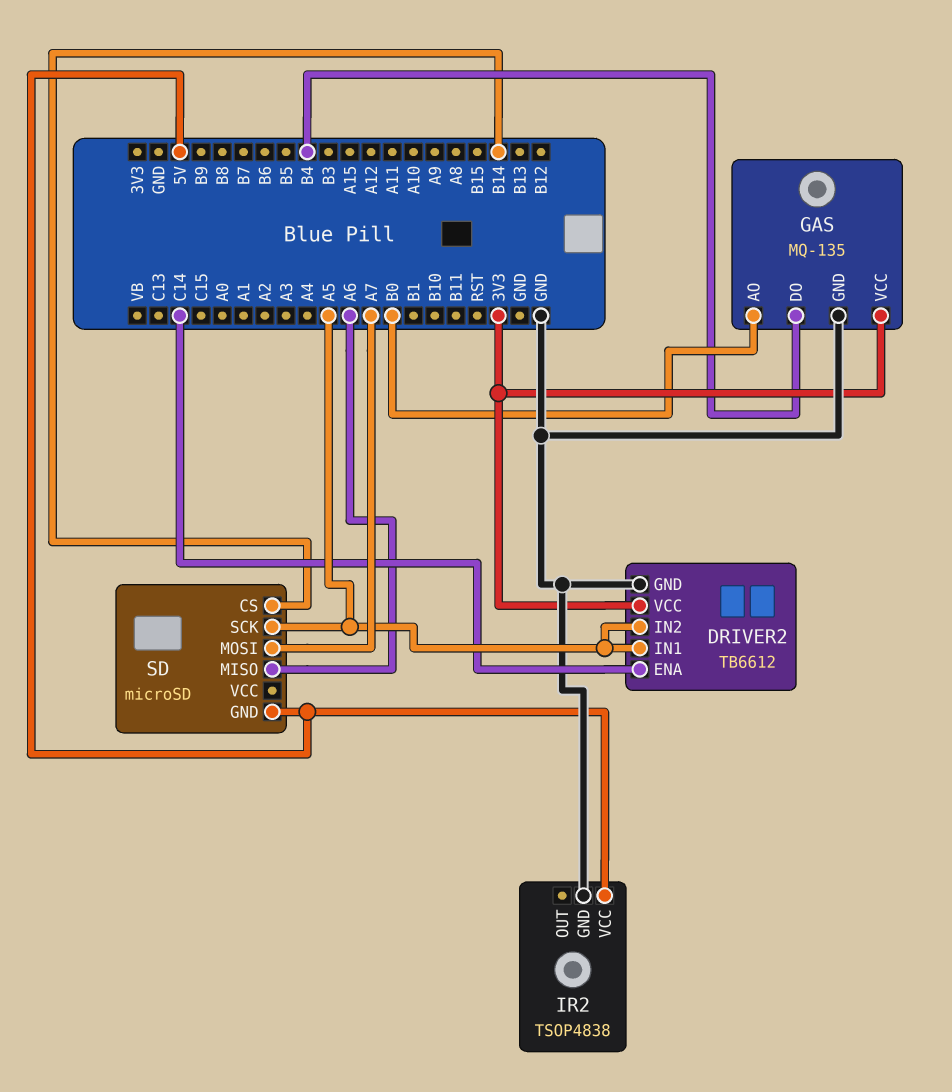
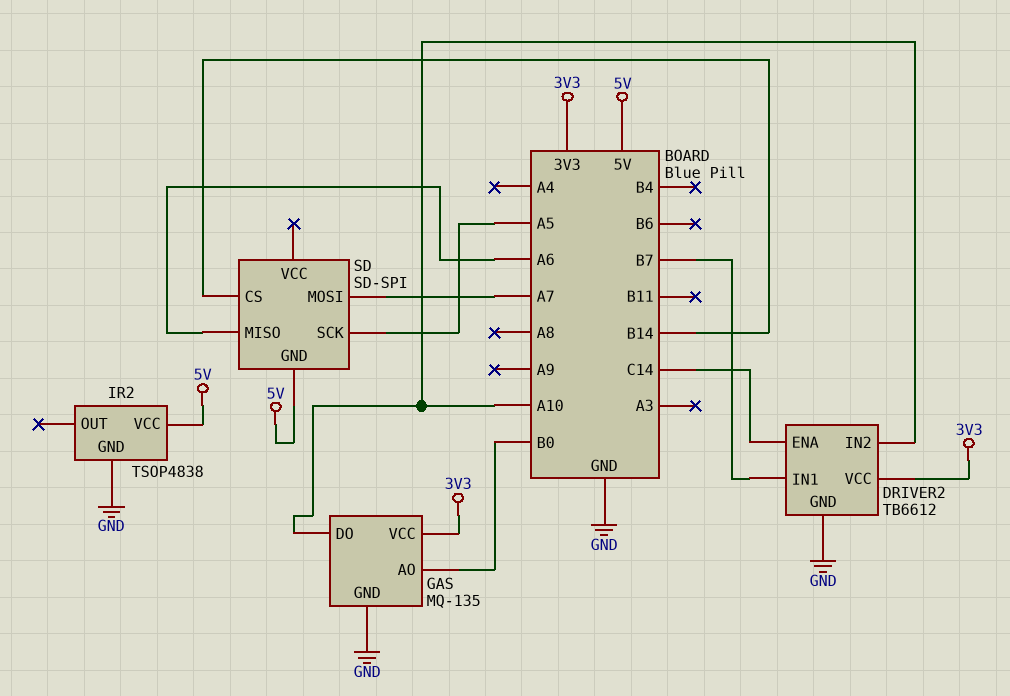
DRIVER2 pin IN1: A5 -> B7
DRIVER2 pin IN2: A5 -> A10
GAS pin DO: B4 -> A10
SD: microSD -> SD-SPI

